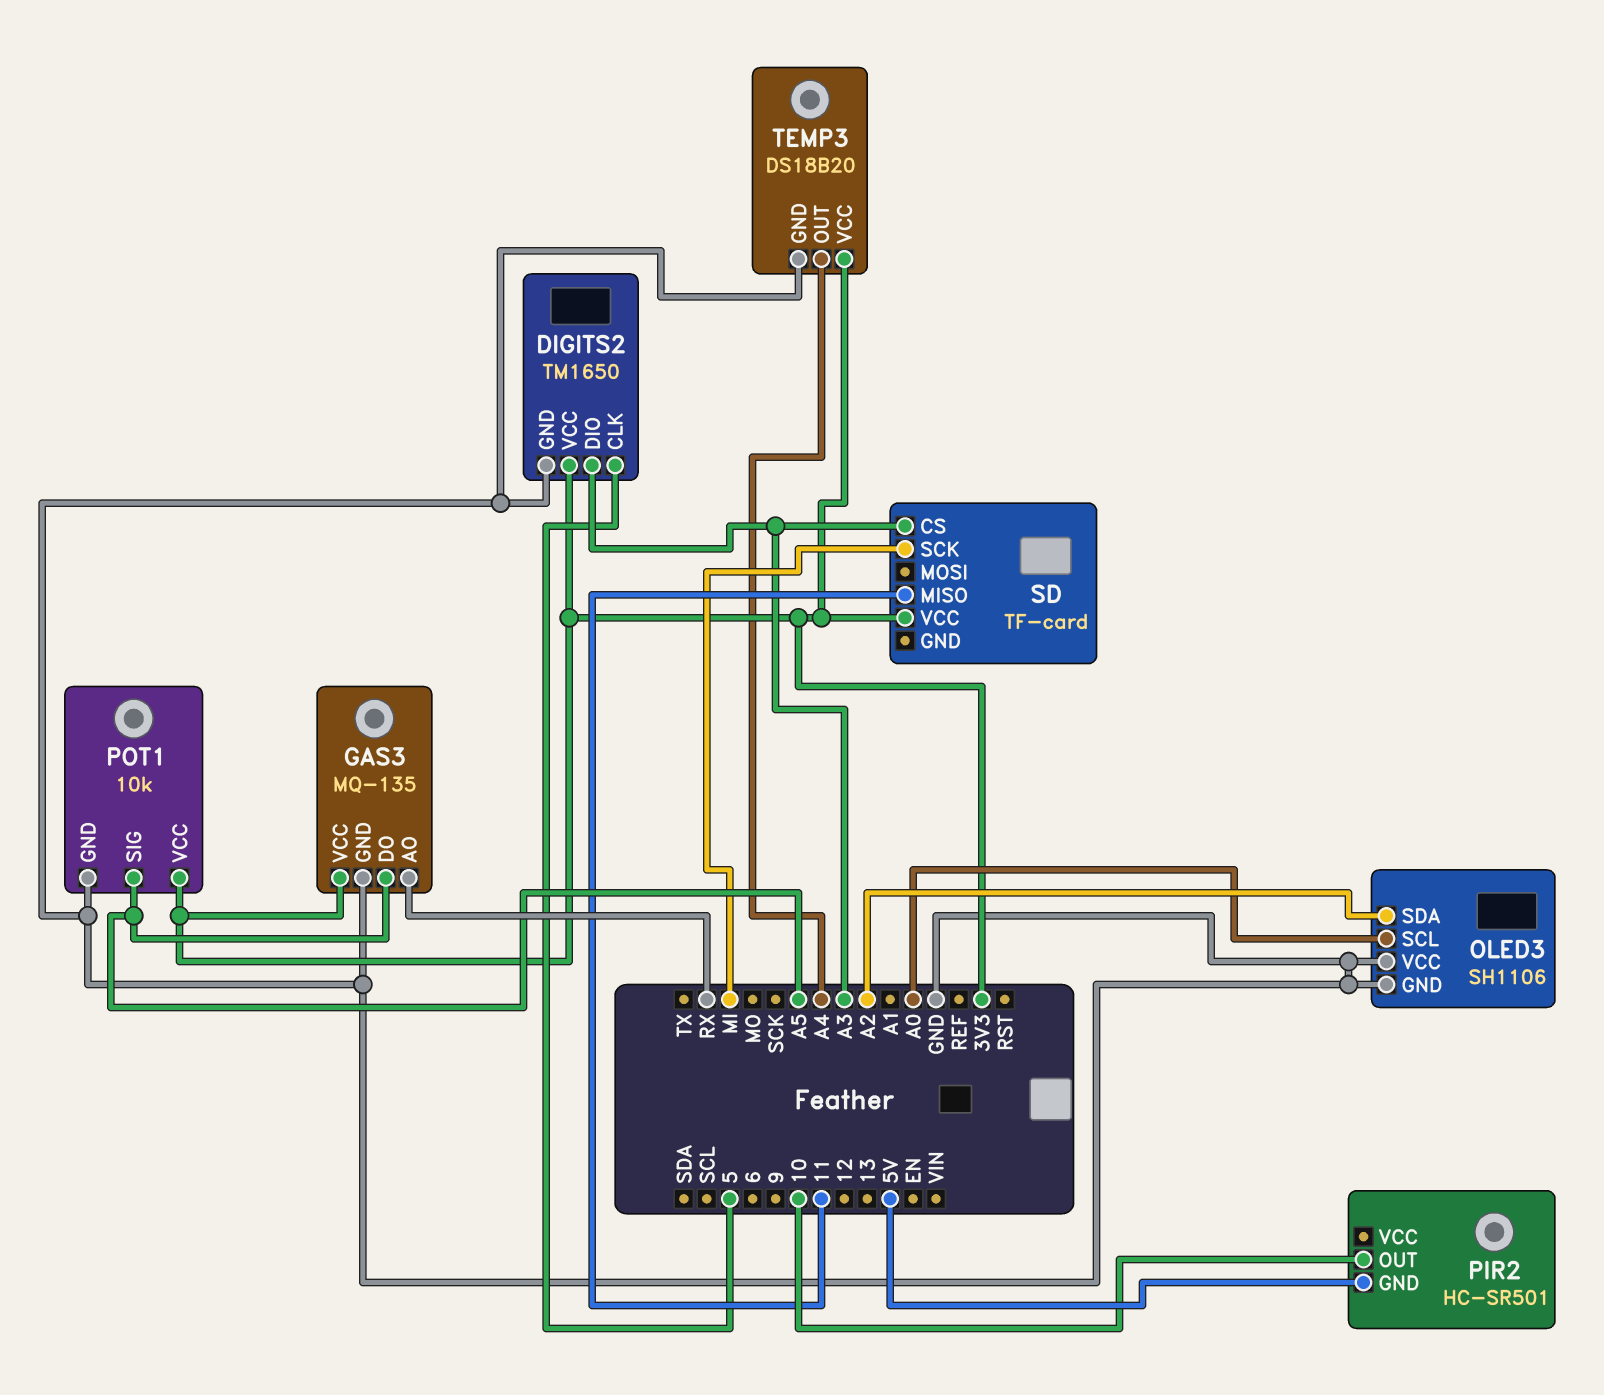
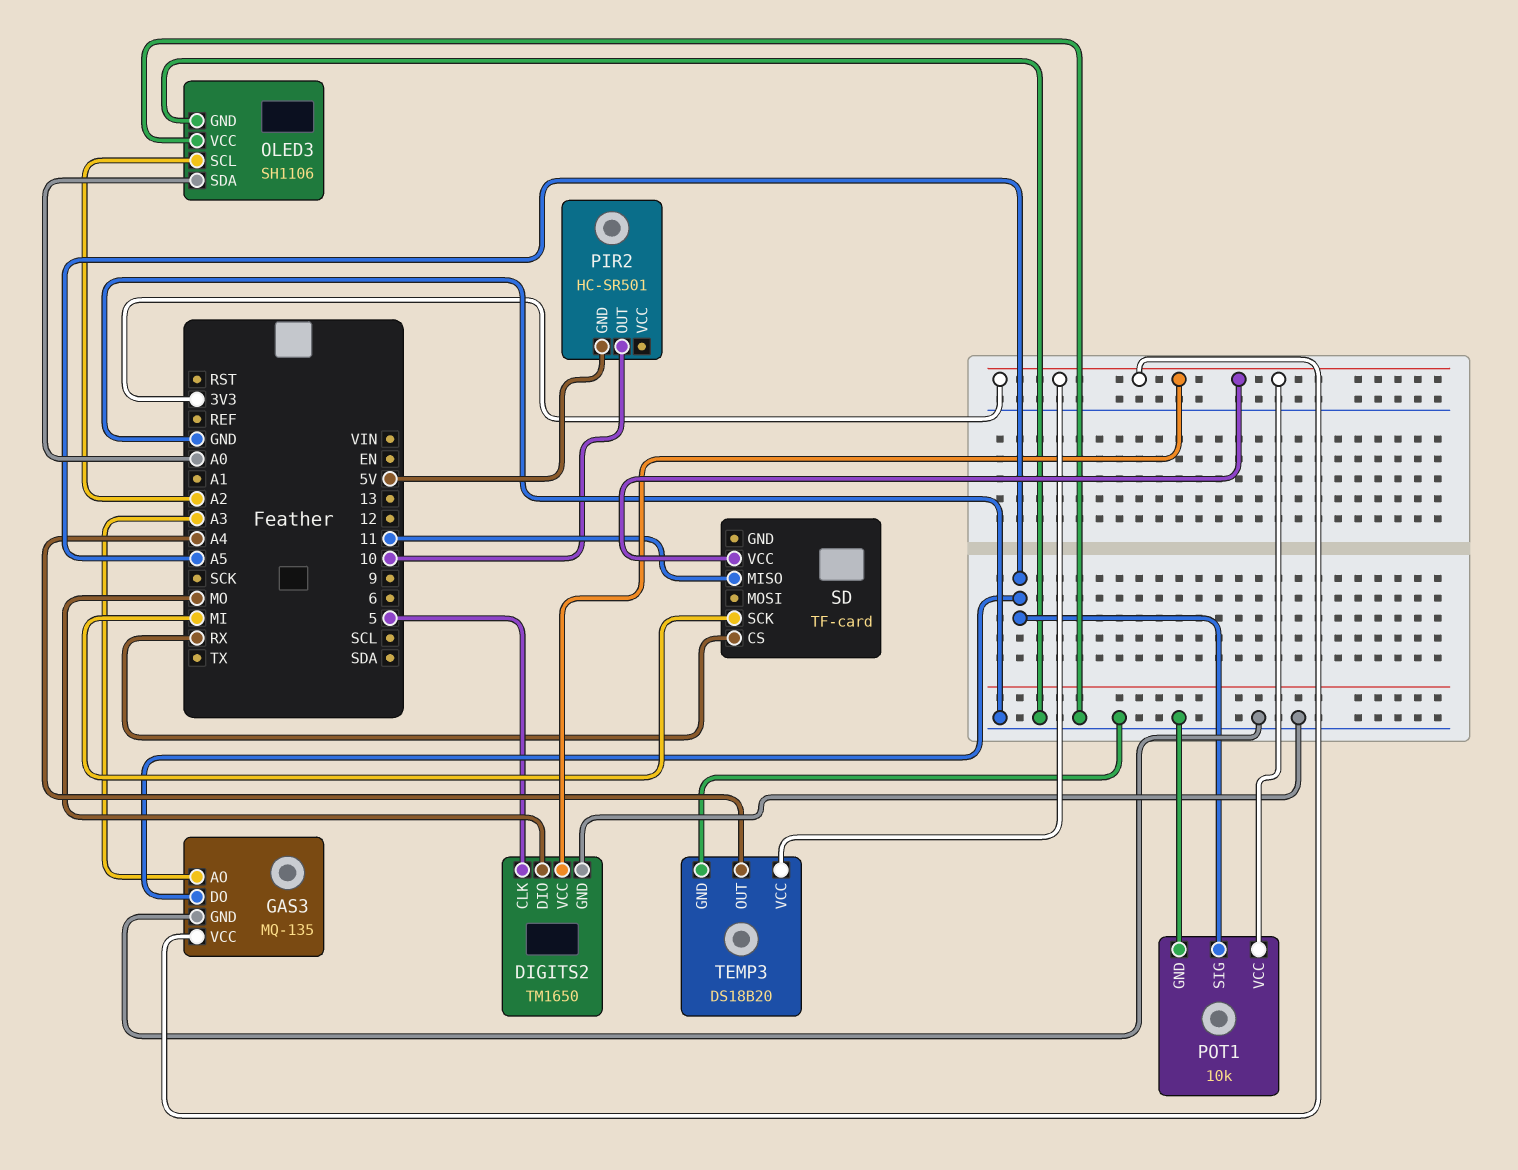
DIGITS2 pin DIO: A3 -> MO
GAS3 pin AO: RX -> A3
OLED3 pin SCL: A0 -> A2
OLED3 pin SDA: A2 -> A0
SD pin CS: A3 -> RX

